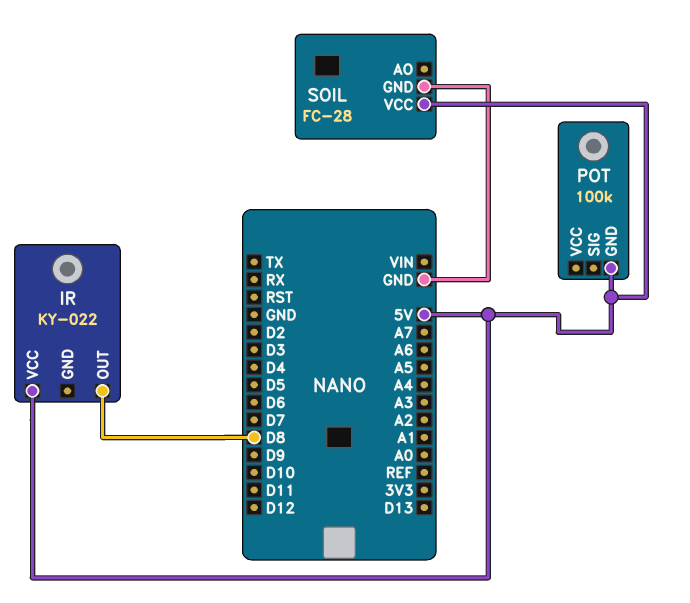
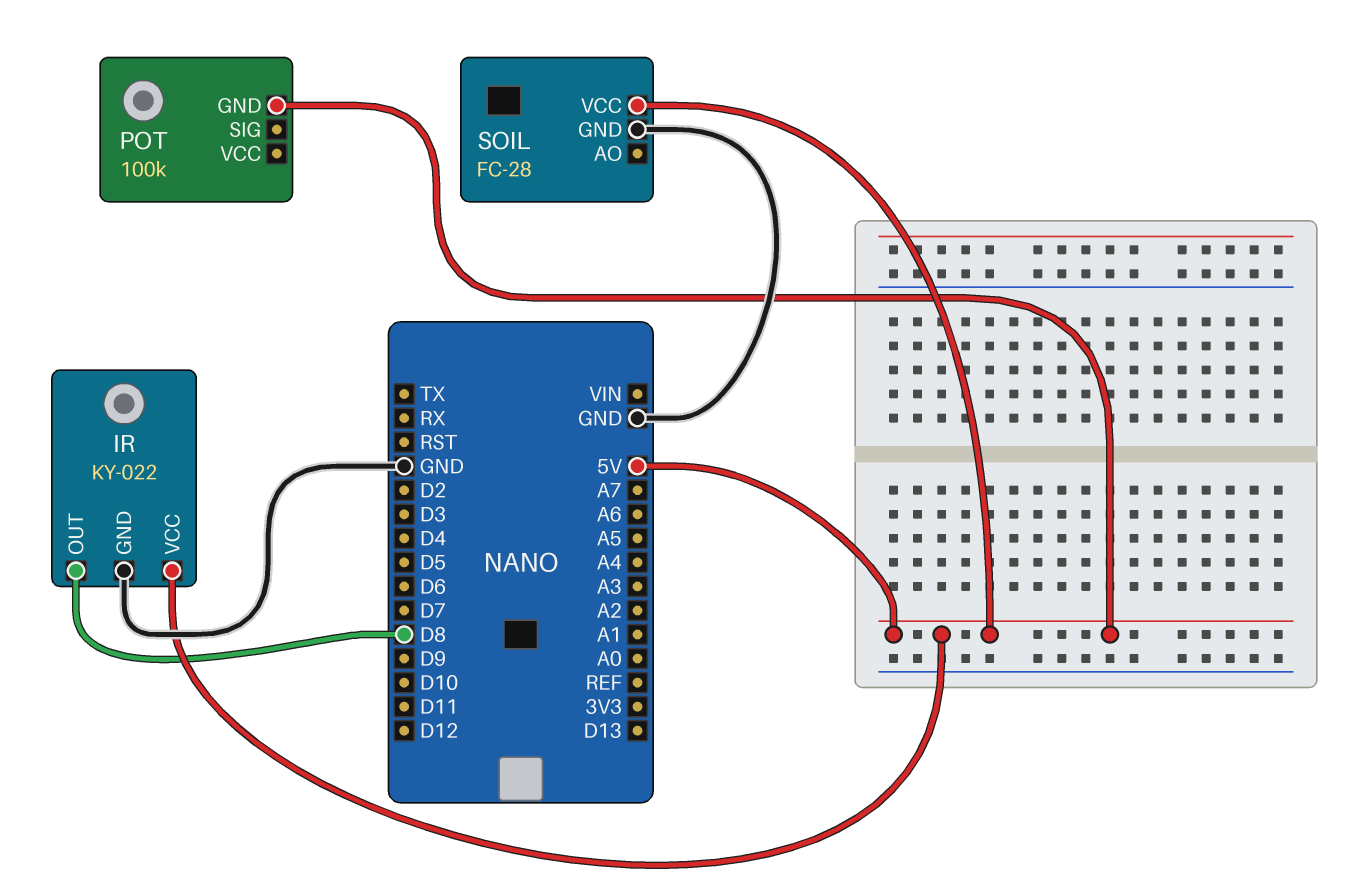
IR pin GND: none -> GND

